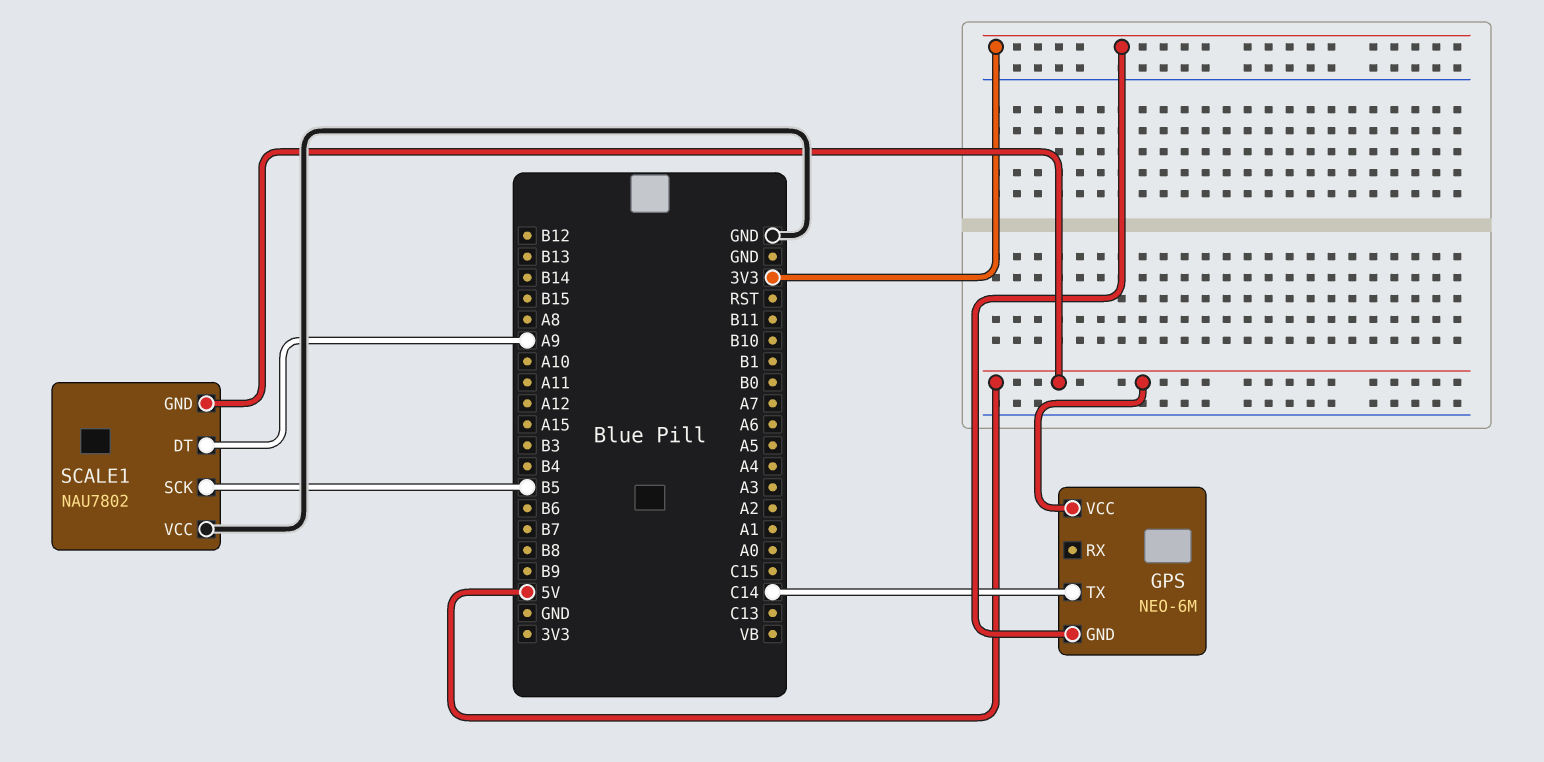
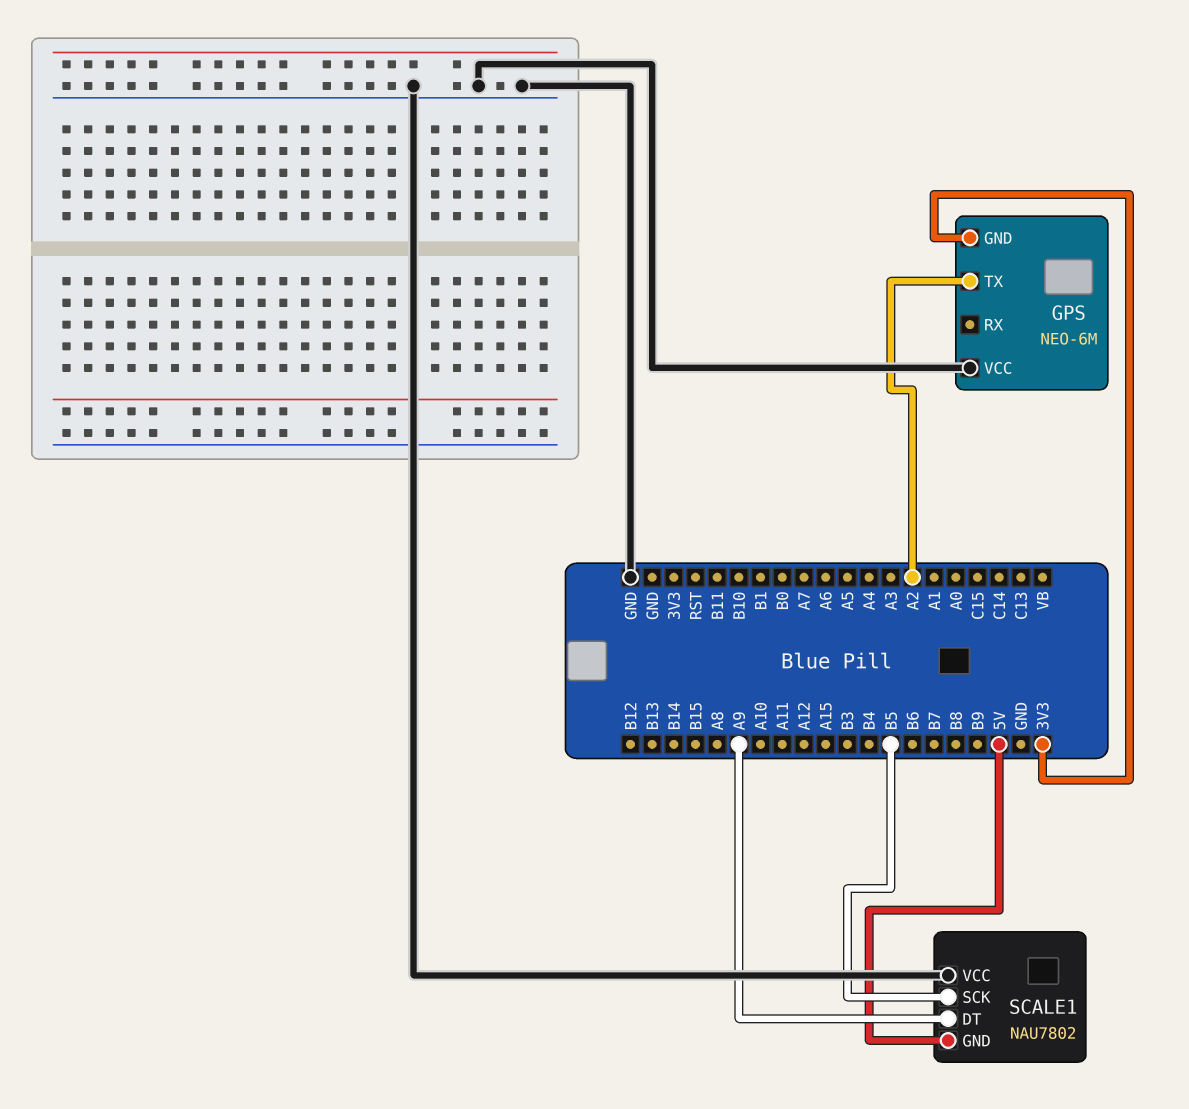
GPS pin TX: C14 -> A2
GPS pin VCC: 5V -> GND

